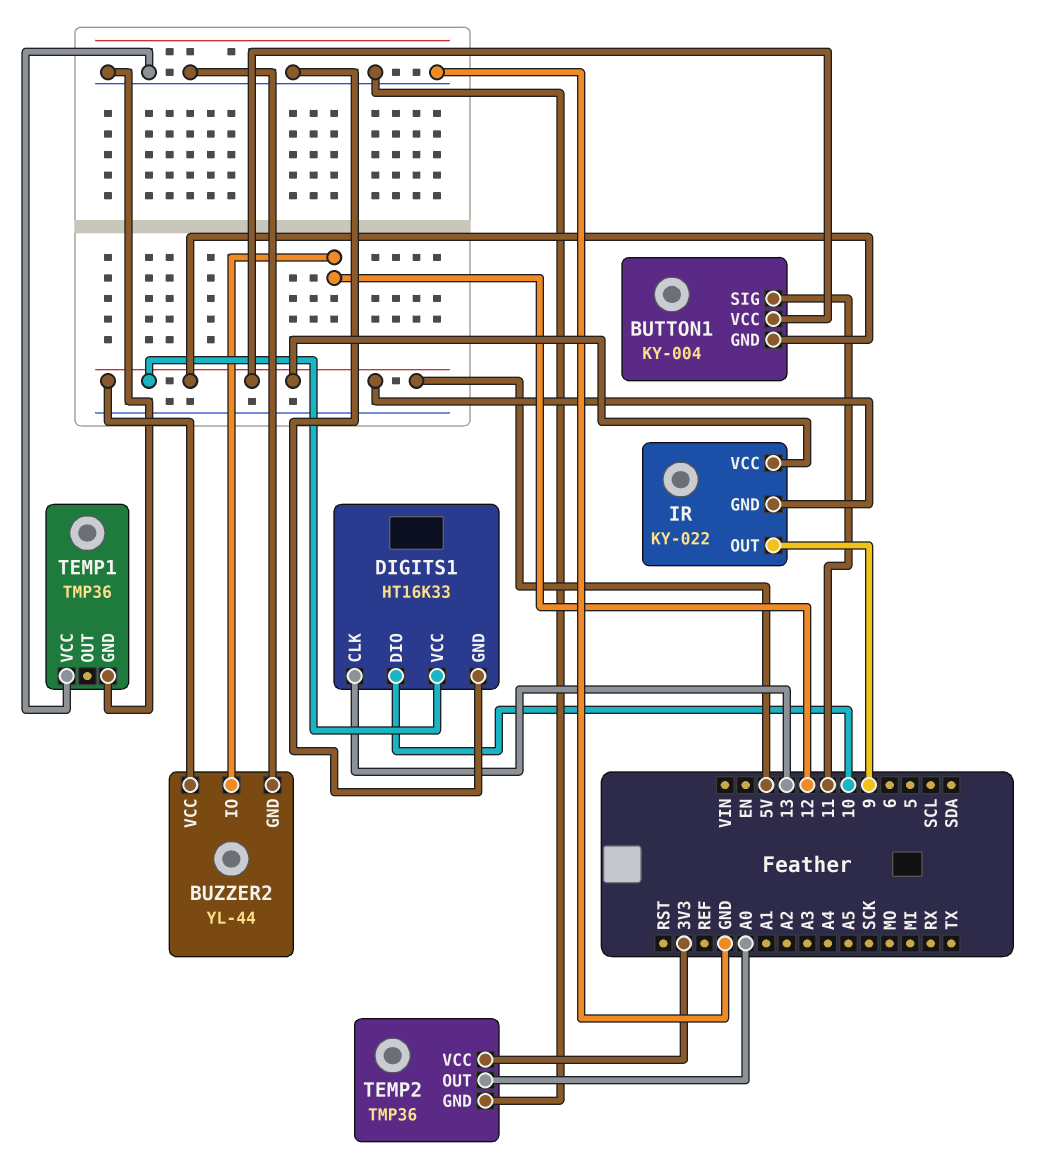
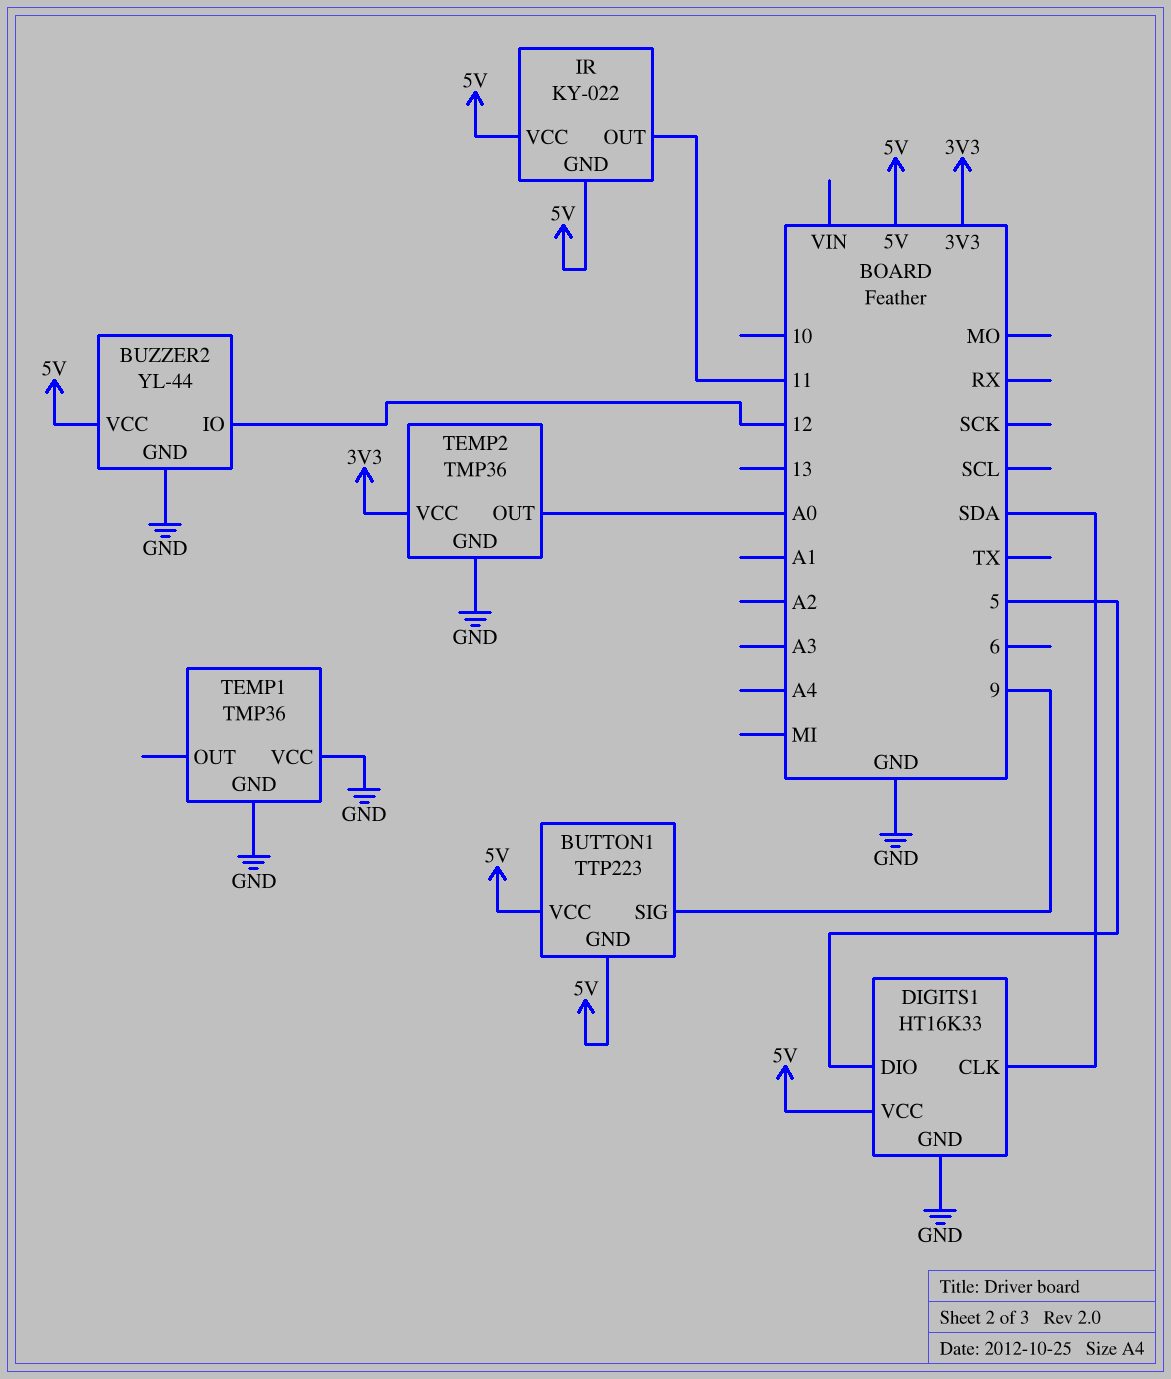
BUTTON1: KY-004 -> TTP223
BUTTON1 pin SIG: 11 -> 9
DIGITS1 pin CLK: 13 -> SDA
DIGITS1 pin DIO: 10 -> 5
IR pin OUT: 9 -> 11

